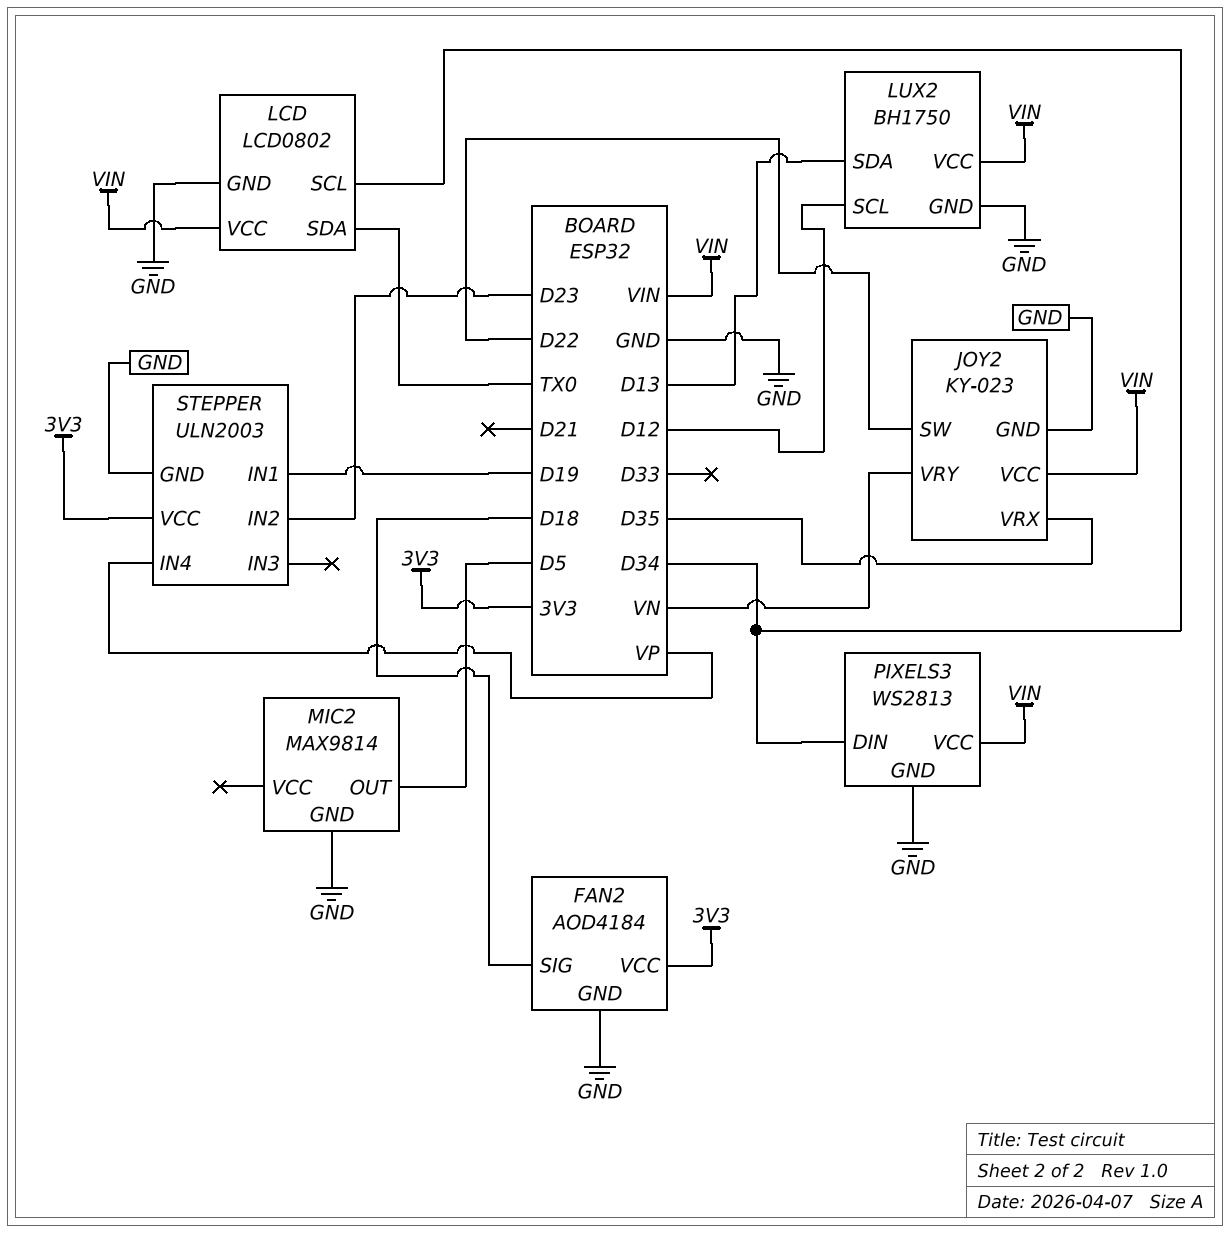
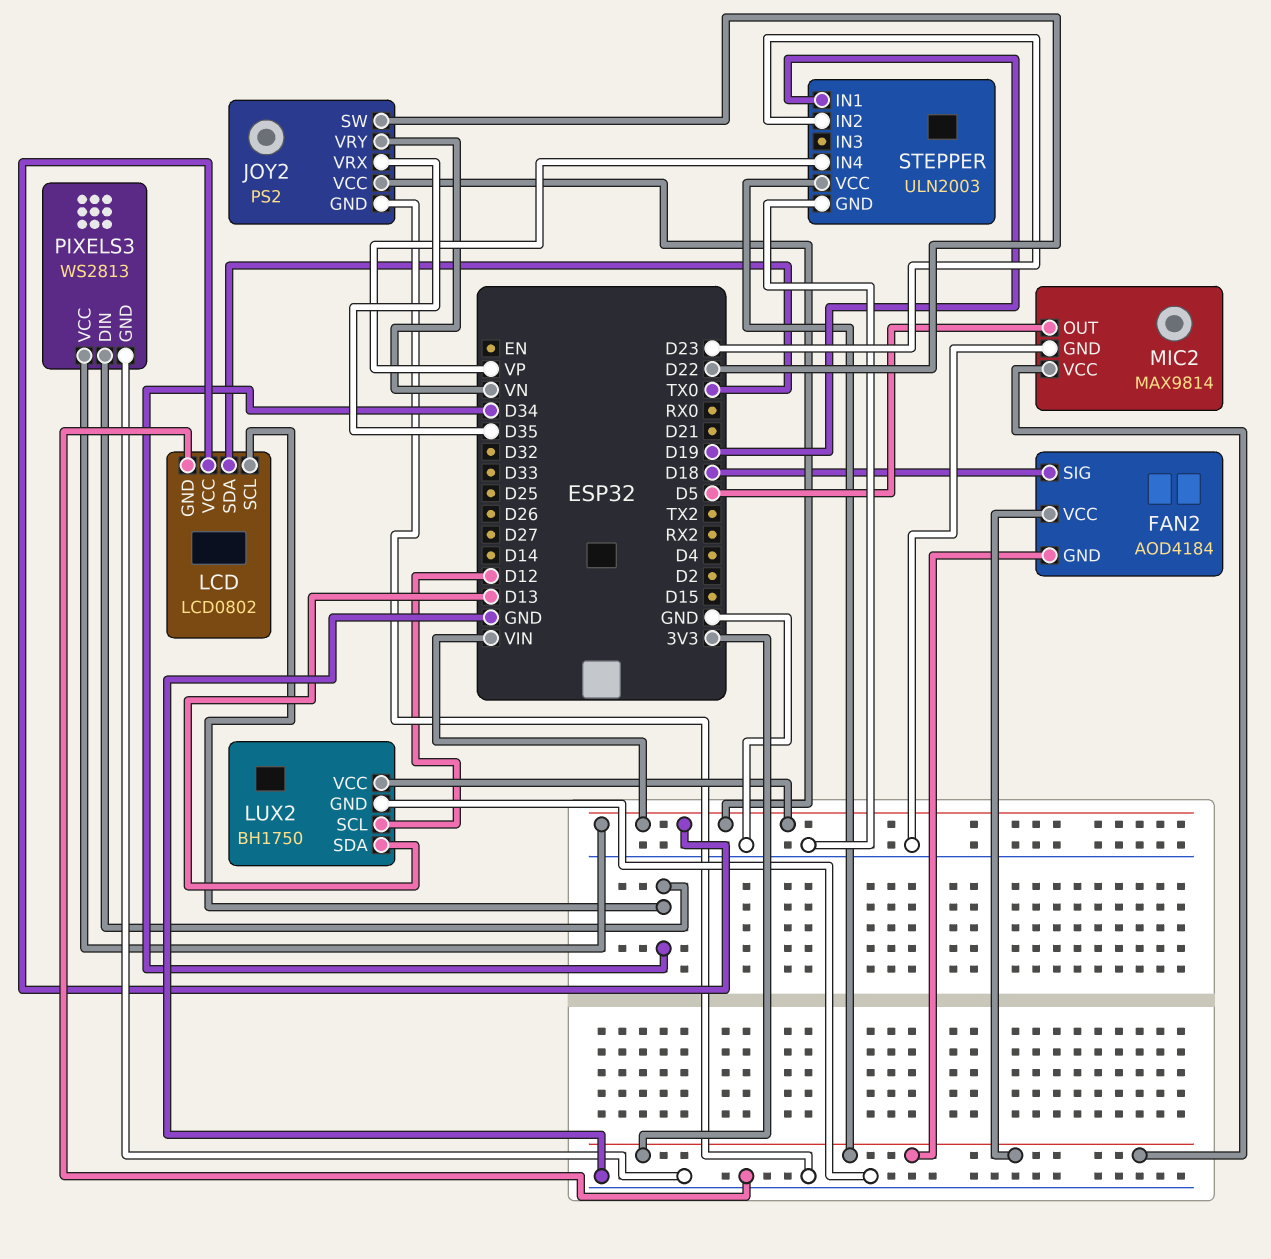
FAN2 pin GND: GND -> 3V3
JOY2: KY-023 -> PS2
MIC2 pin VCC: none -> 3V3

